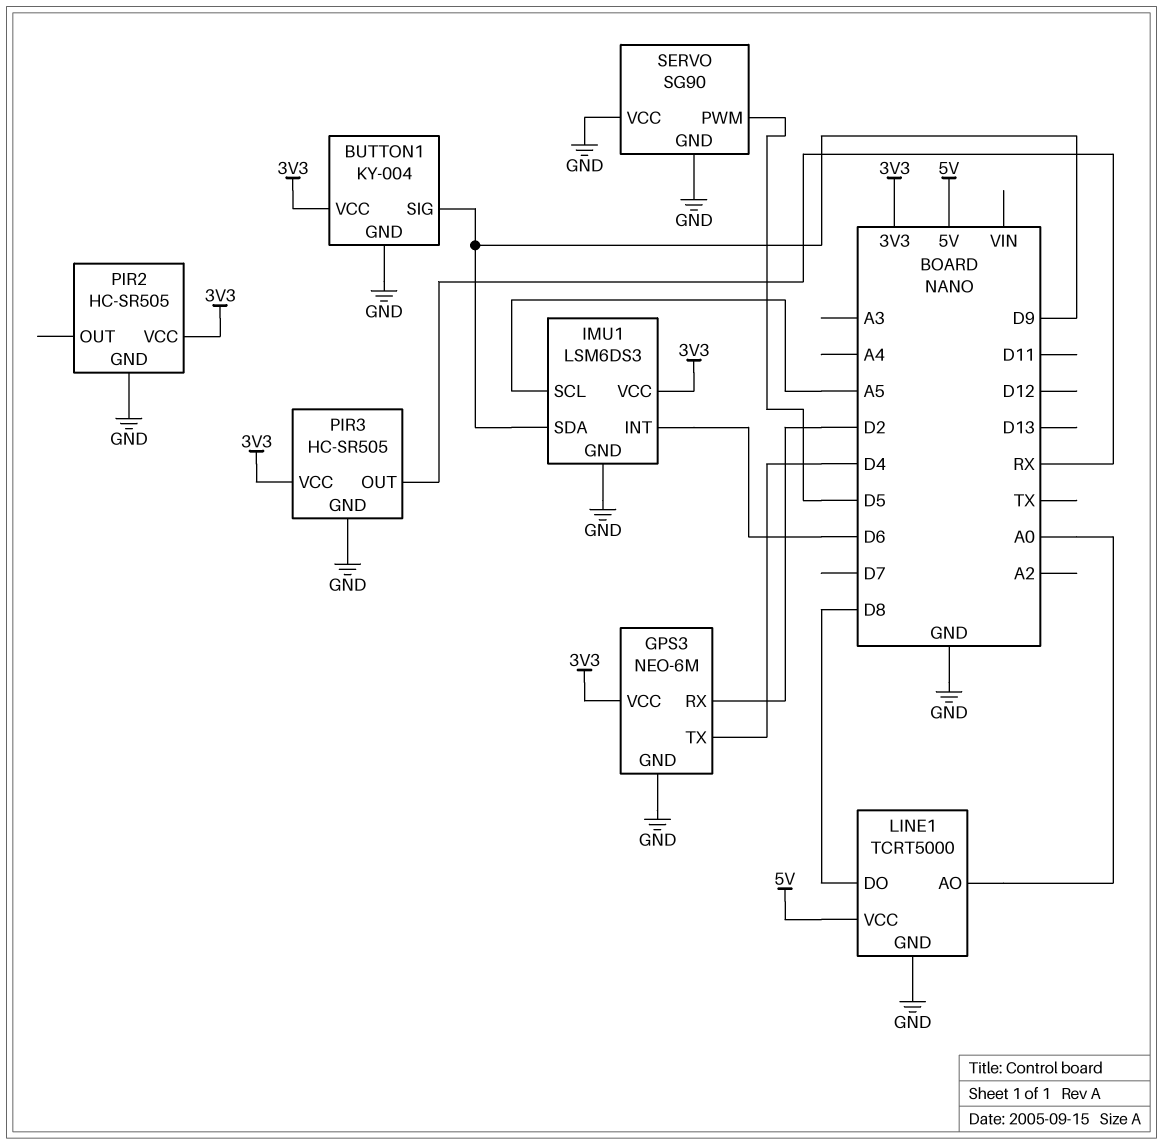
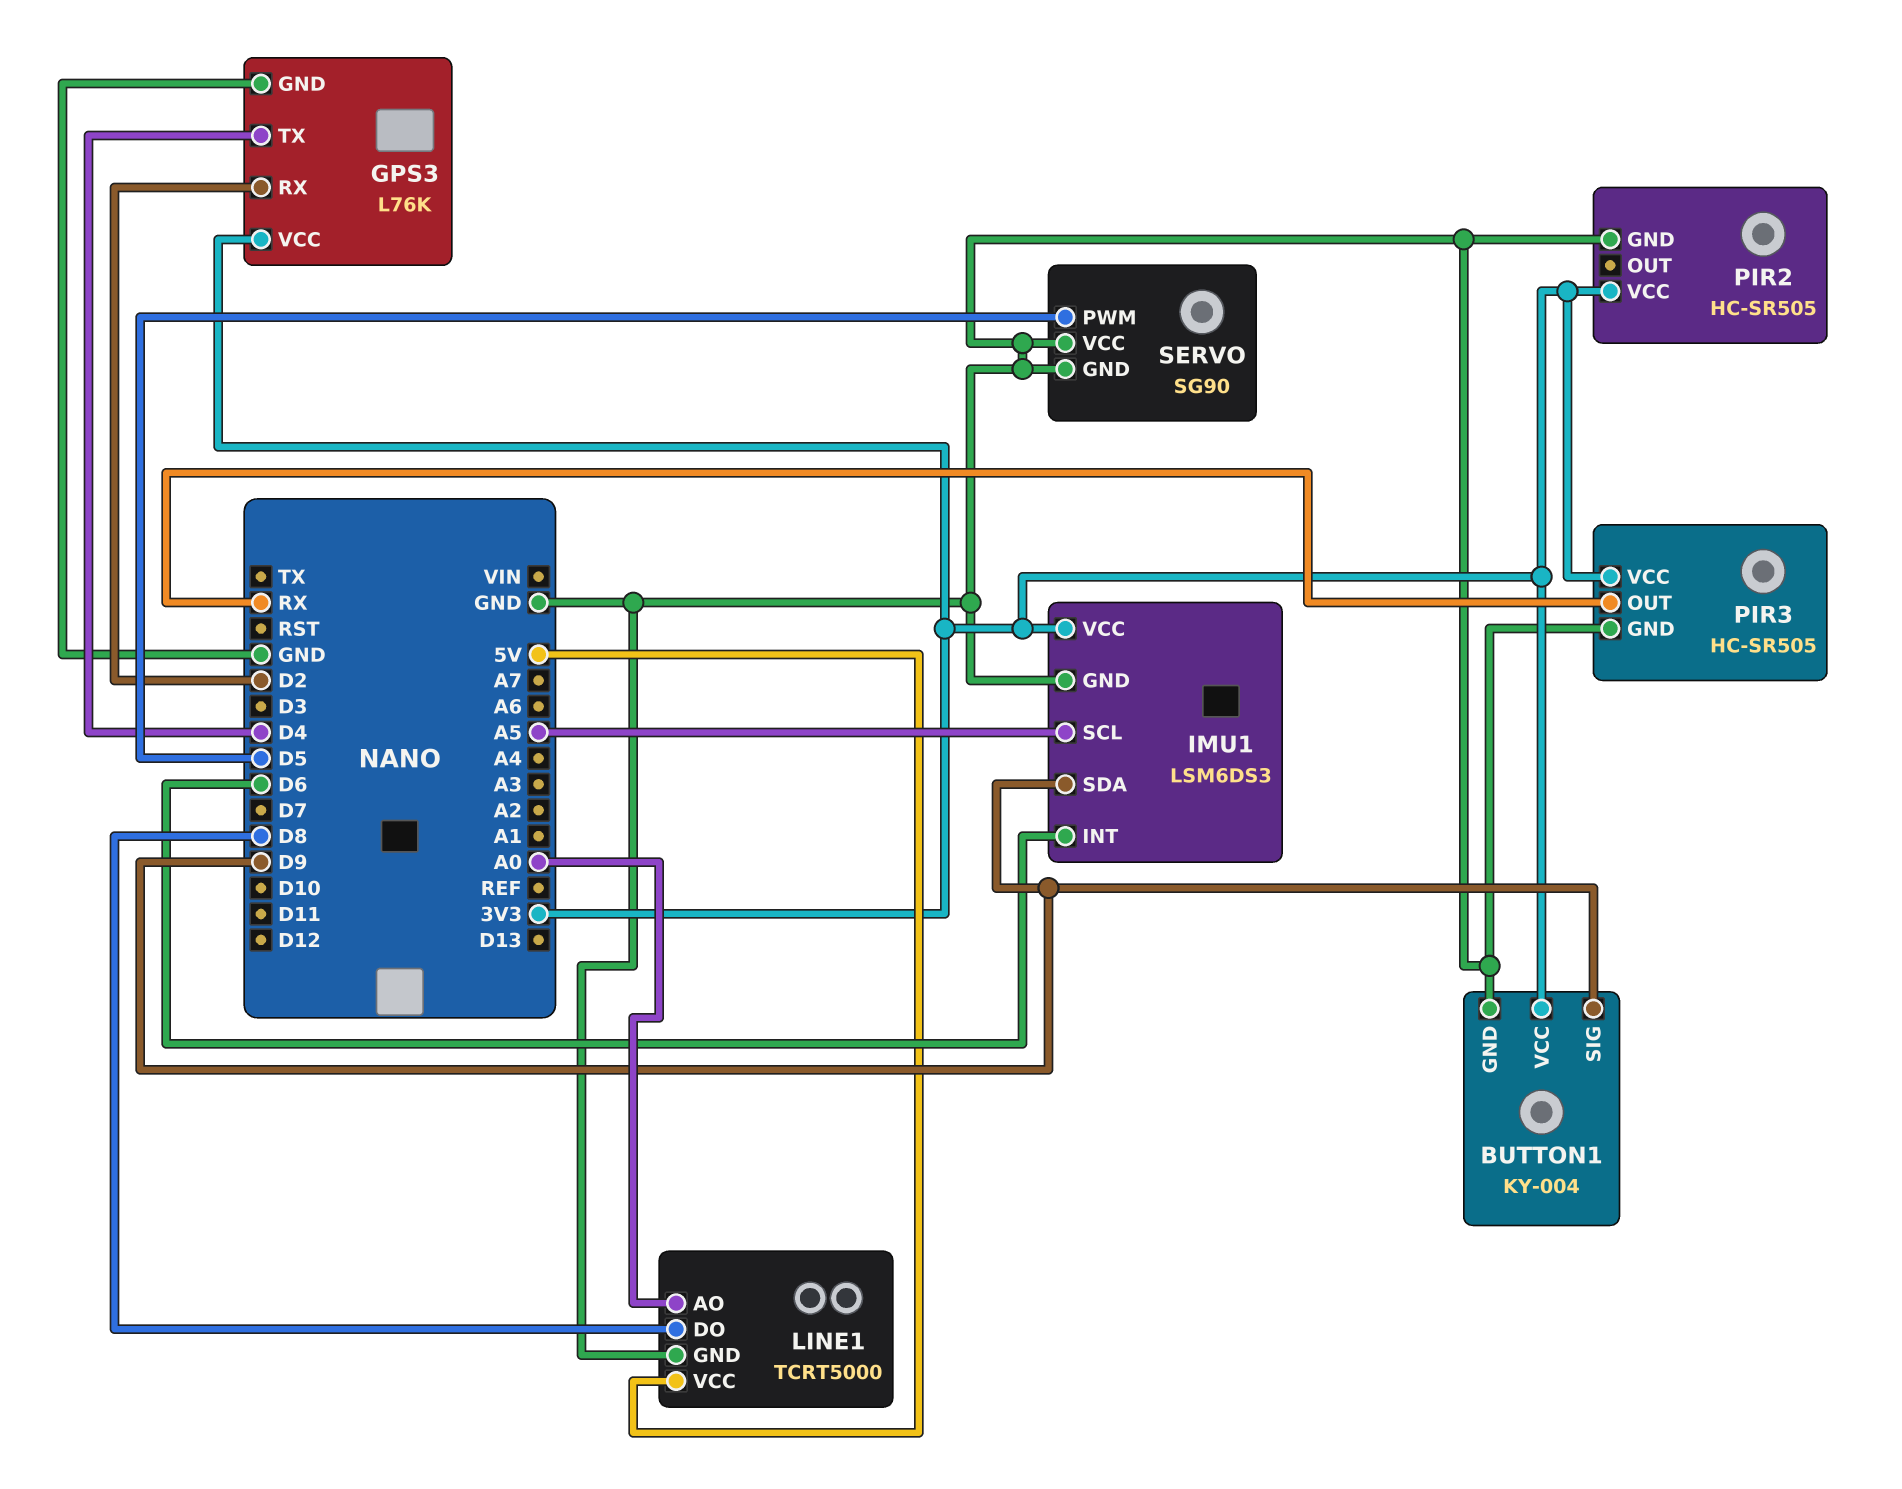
GPS3: NEO-6M -> L76K

